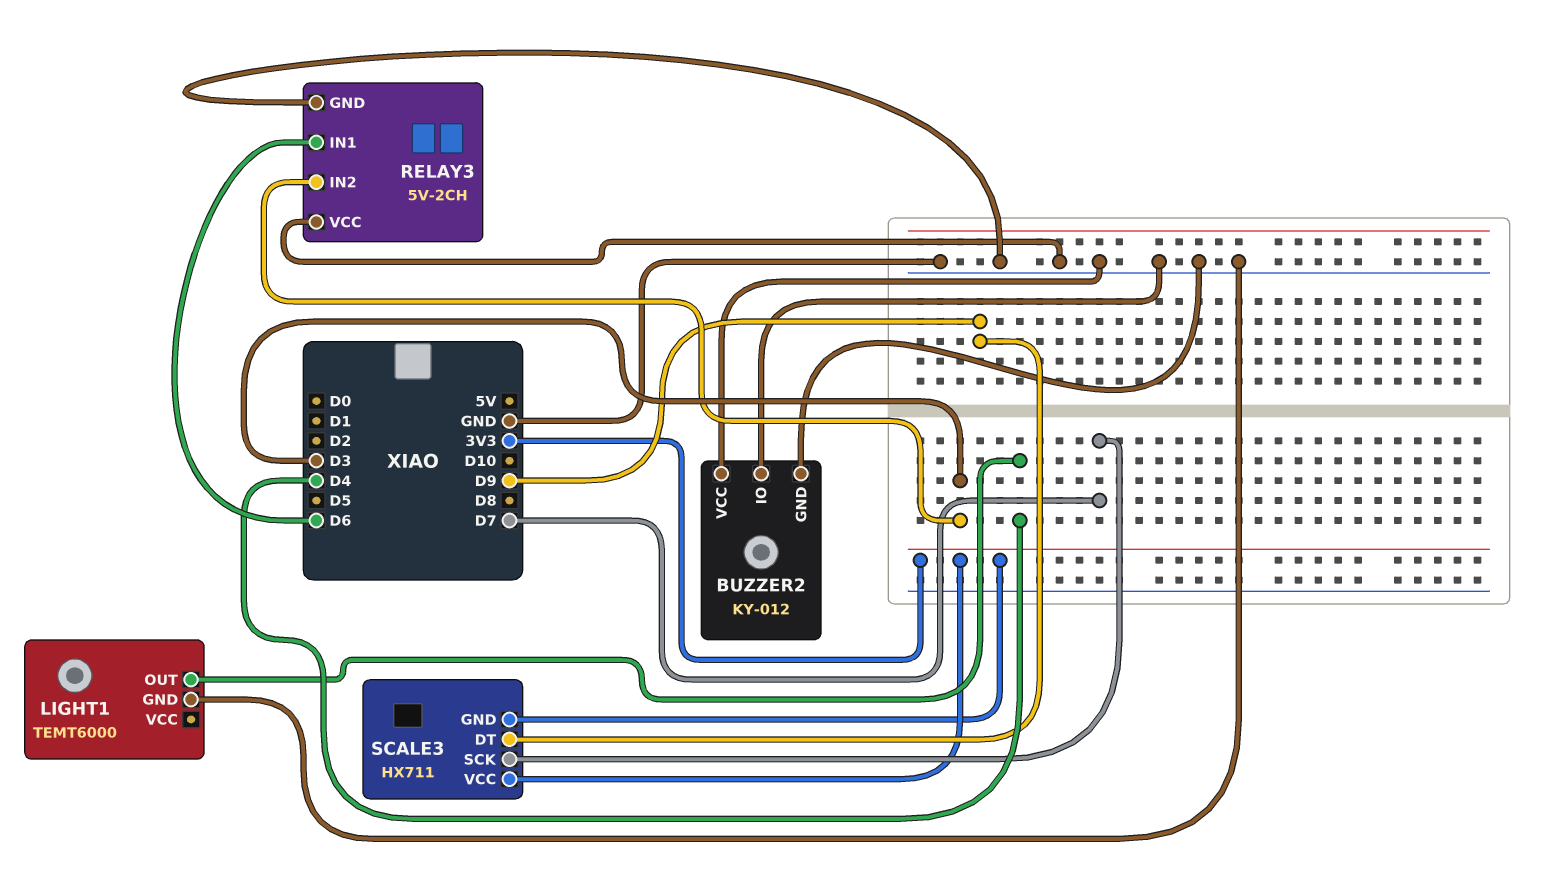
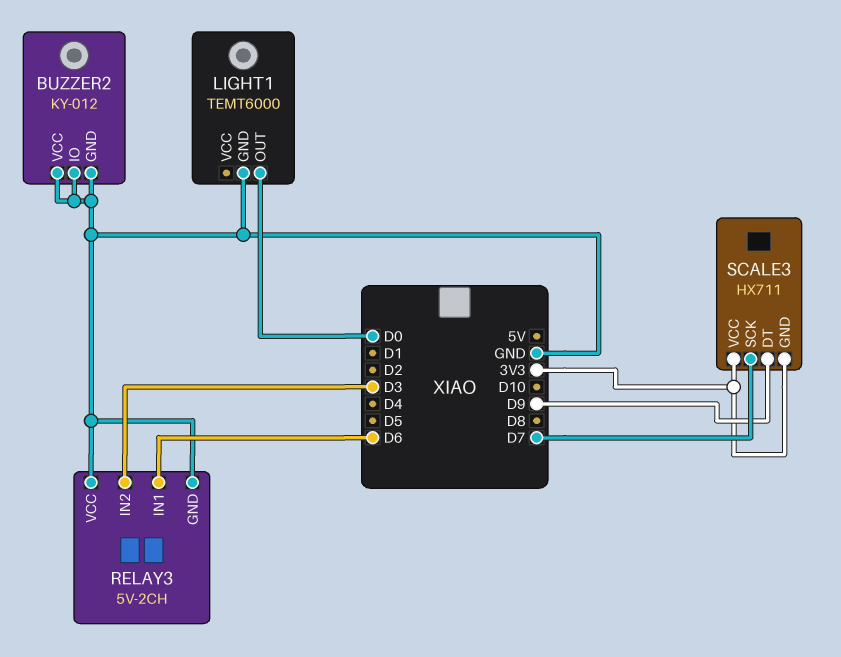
LIGHT1 pin OUT: D4 -> D0

